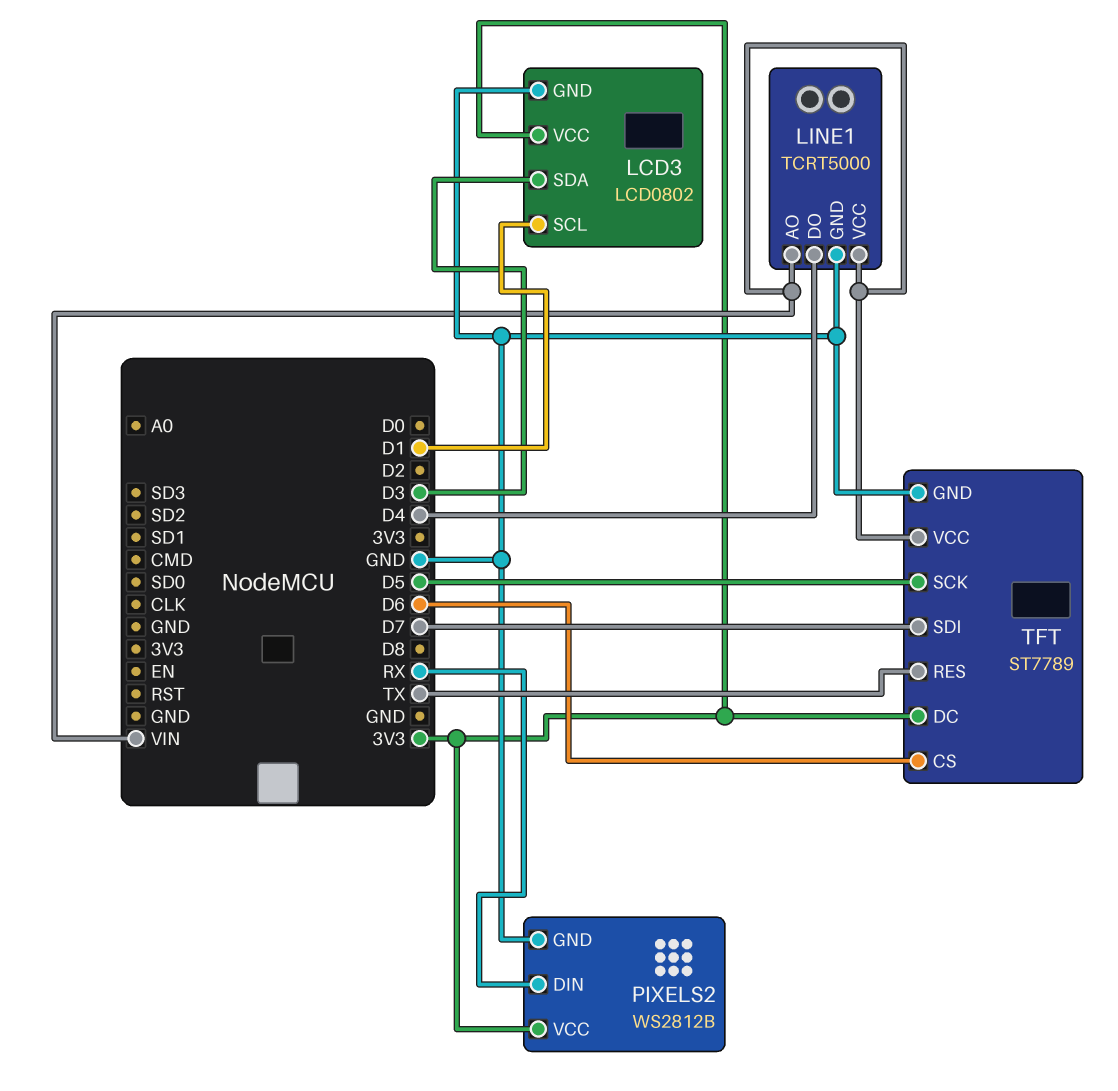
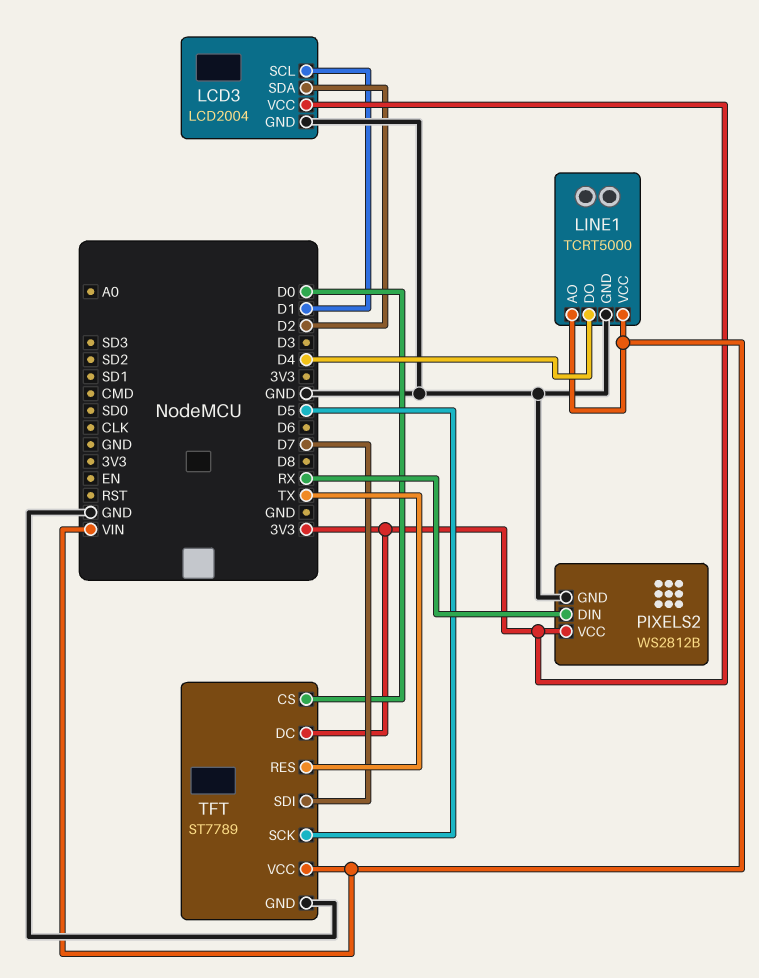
LCD3: LCD0802 -> LCD2004
LCD3 pin SDA: D3 -> D2
TFT pin CS: D6 -> D0

